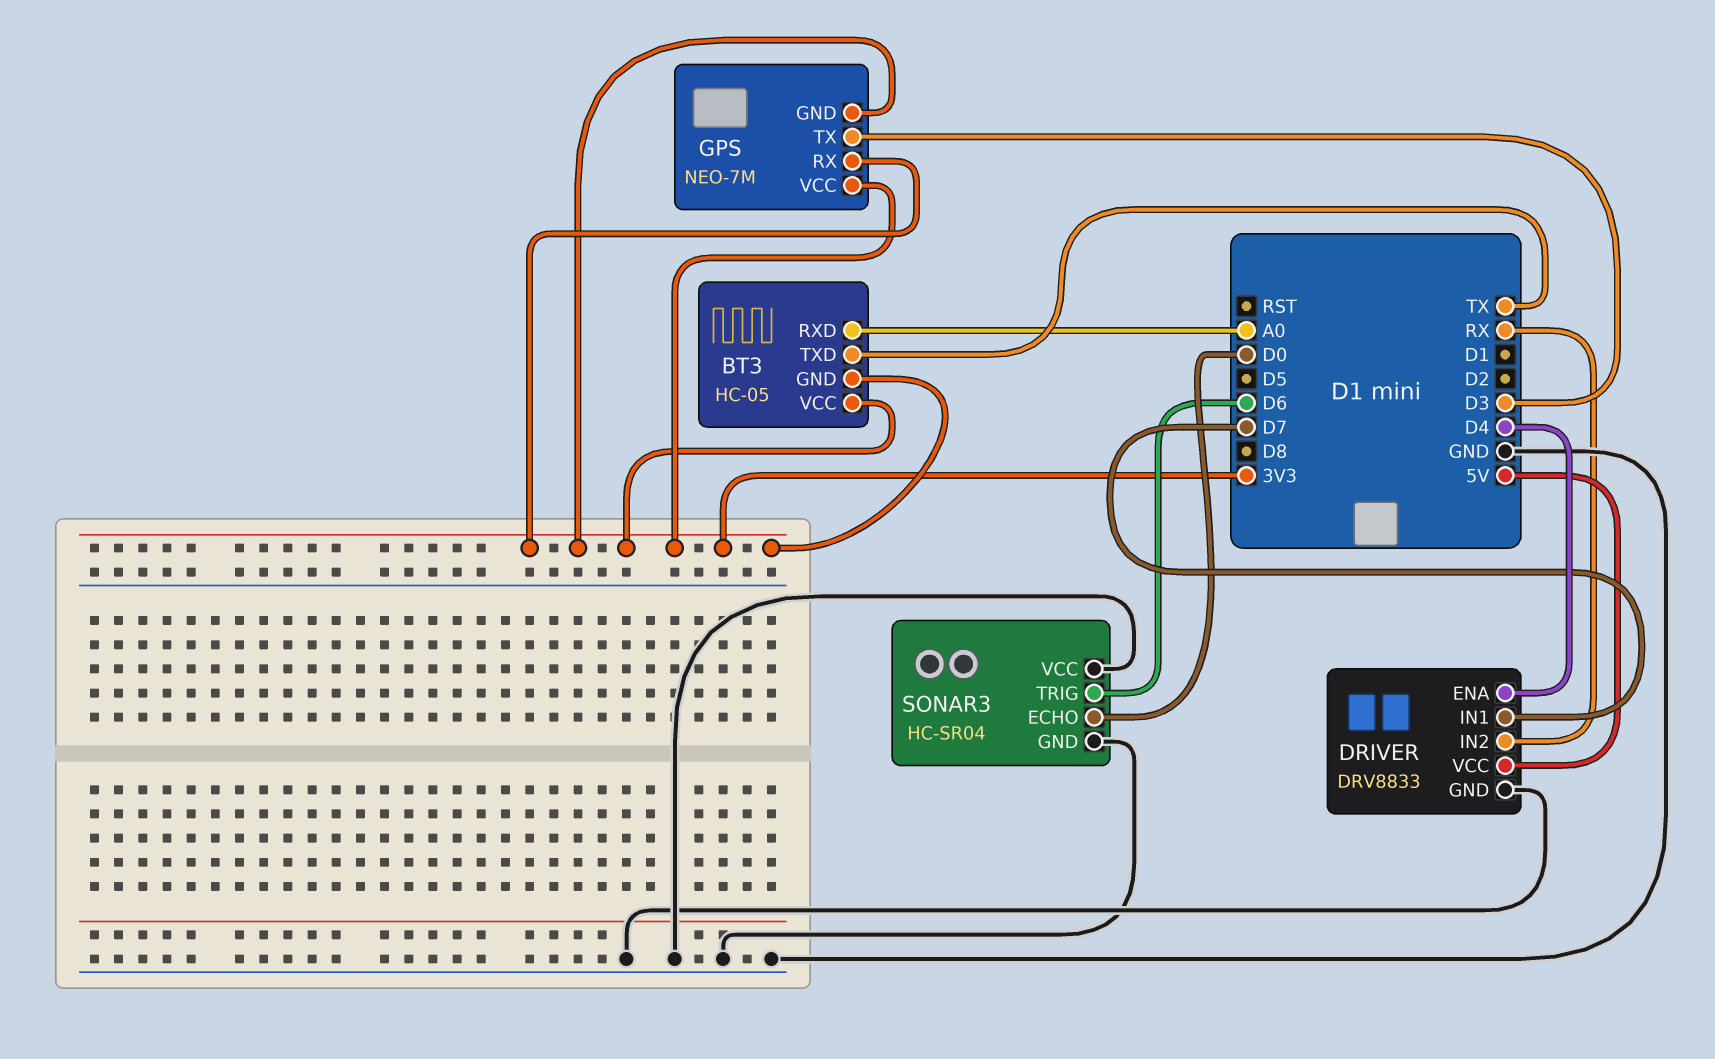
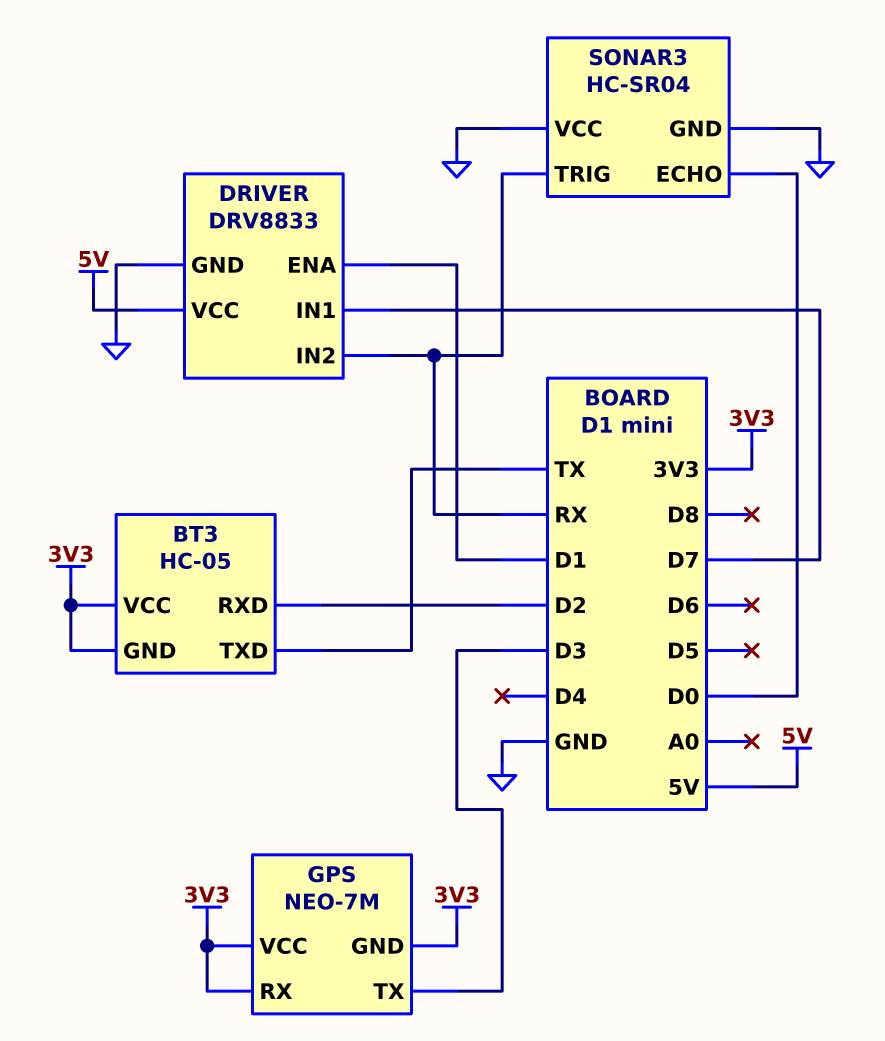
BT3 pin RXD: A0 -> D2
DRIVER pin ENA: D4 -> D1
SONAR3 pin TRIG: D6 -> RX

